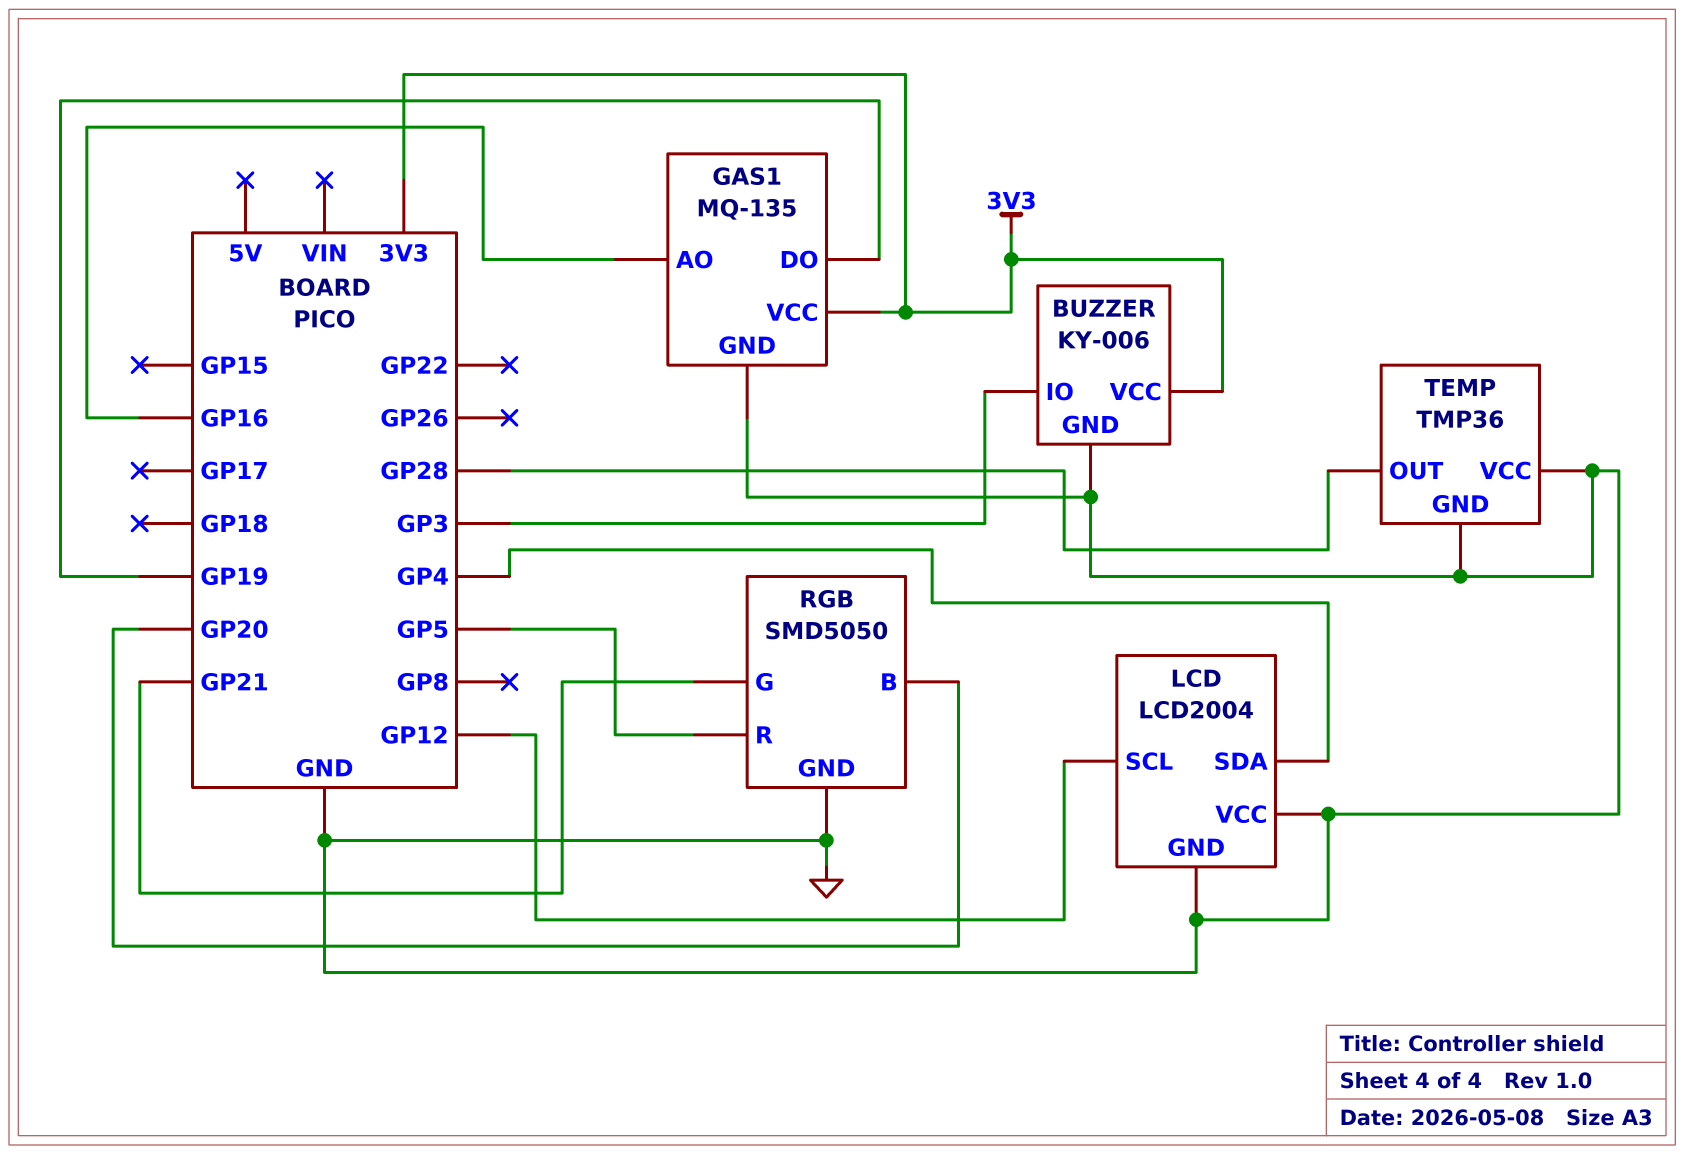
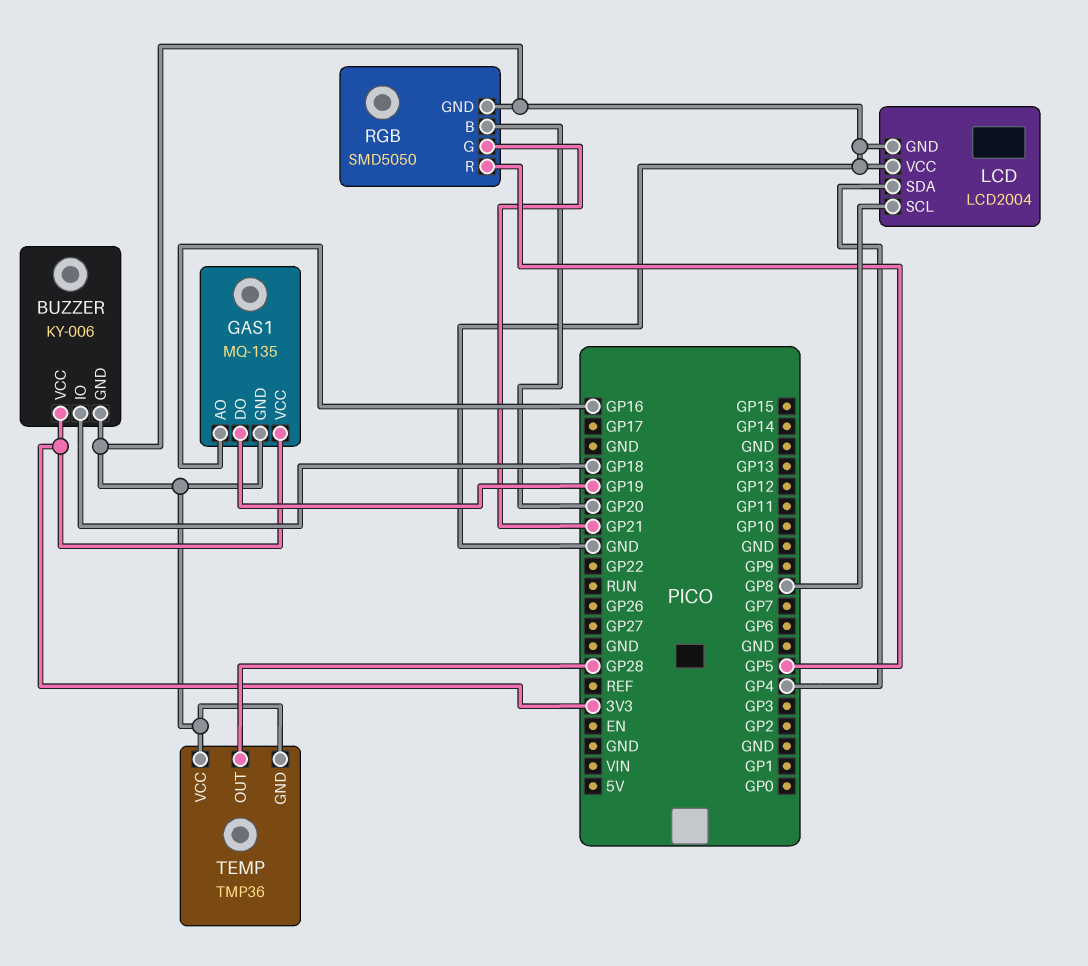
BUZZER pin IO: GP3 -> GP18
LCD pin SCL: GP12 -> GP8

